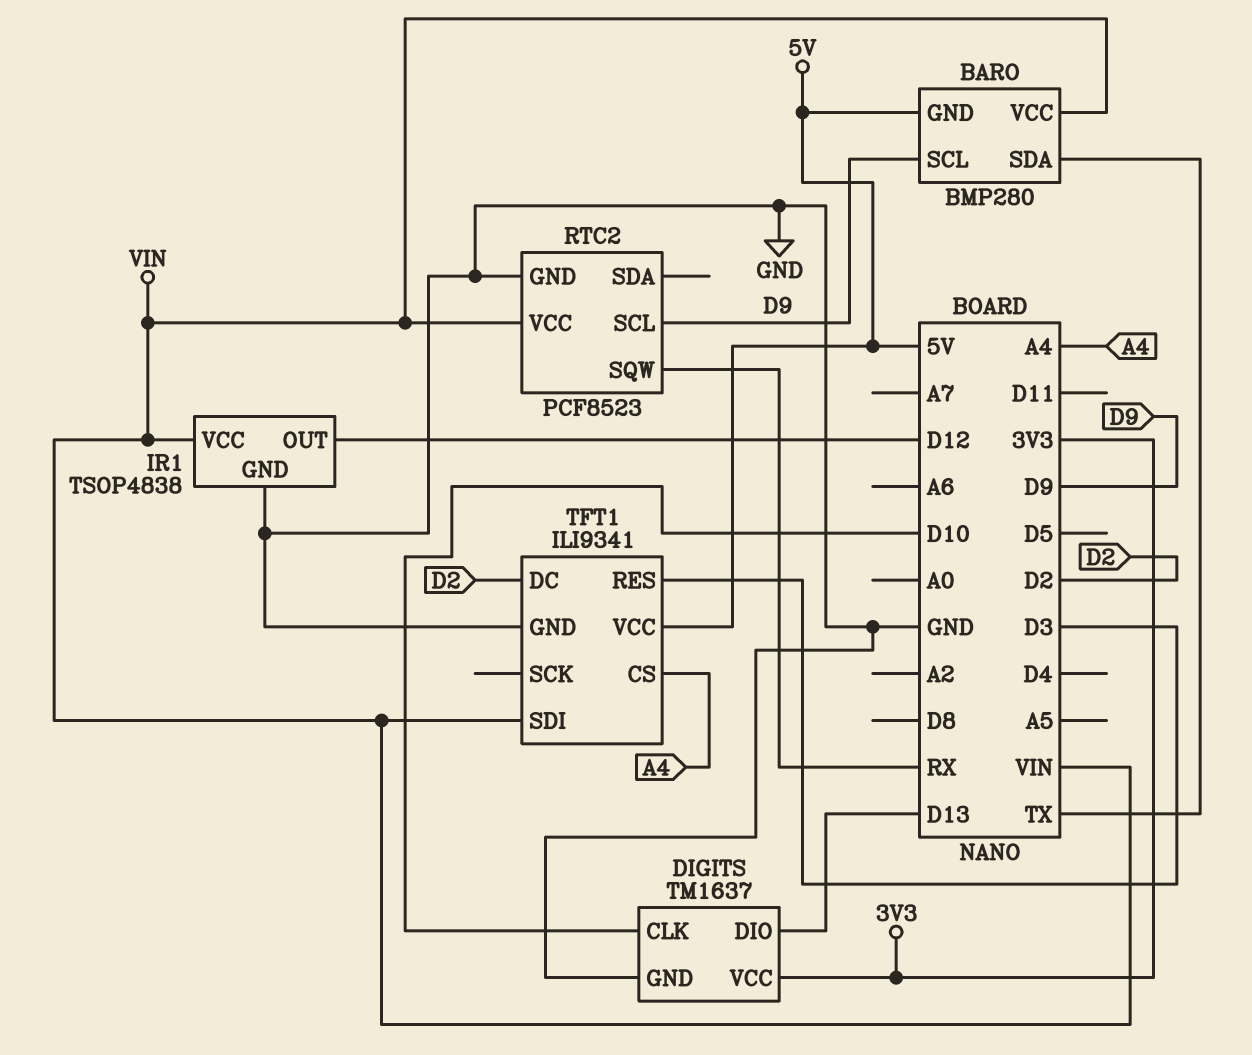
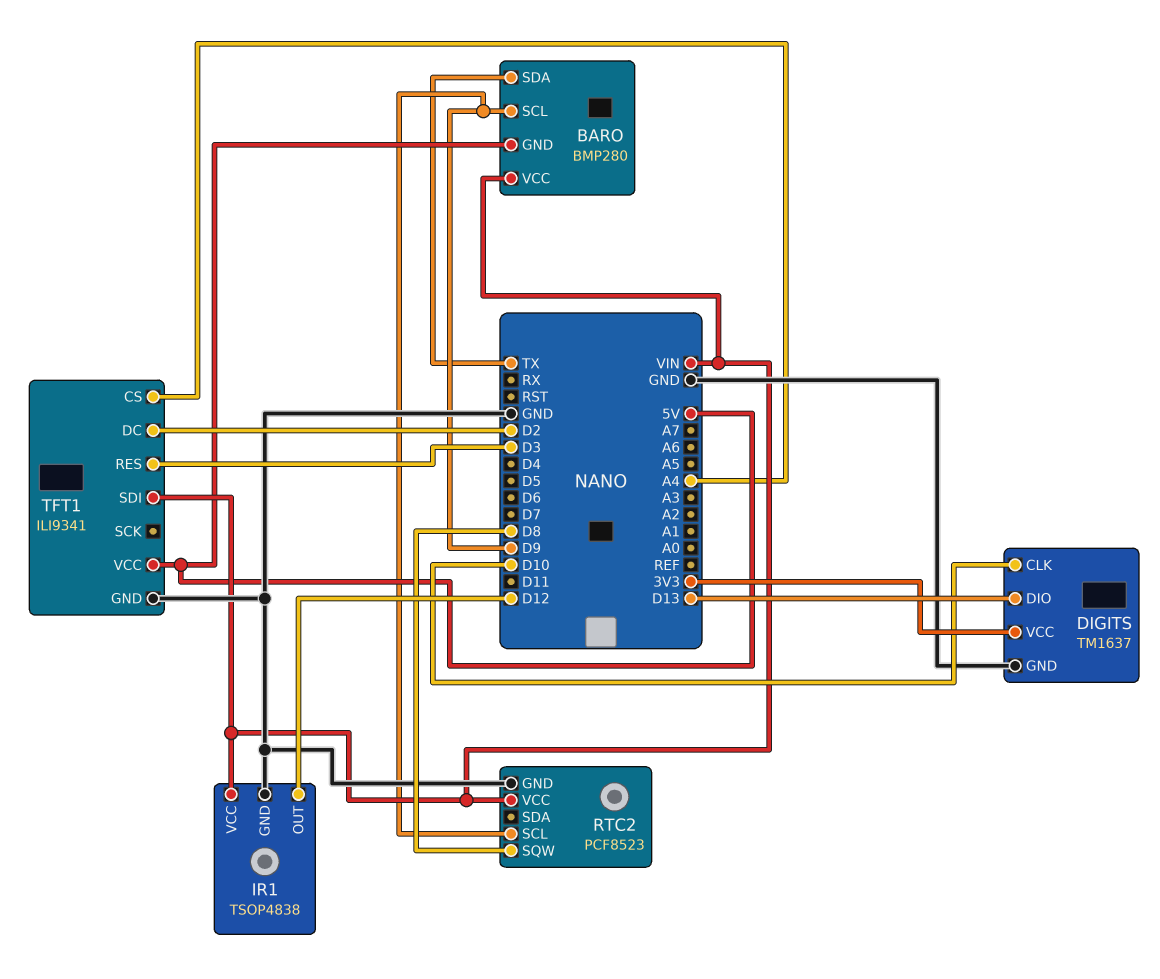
RTC2 pin SQW: RX -> D8

